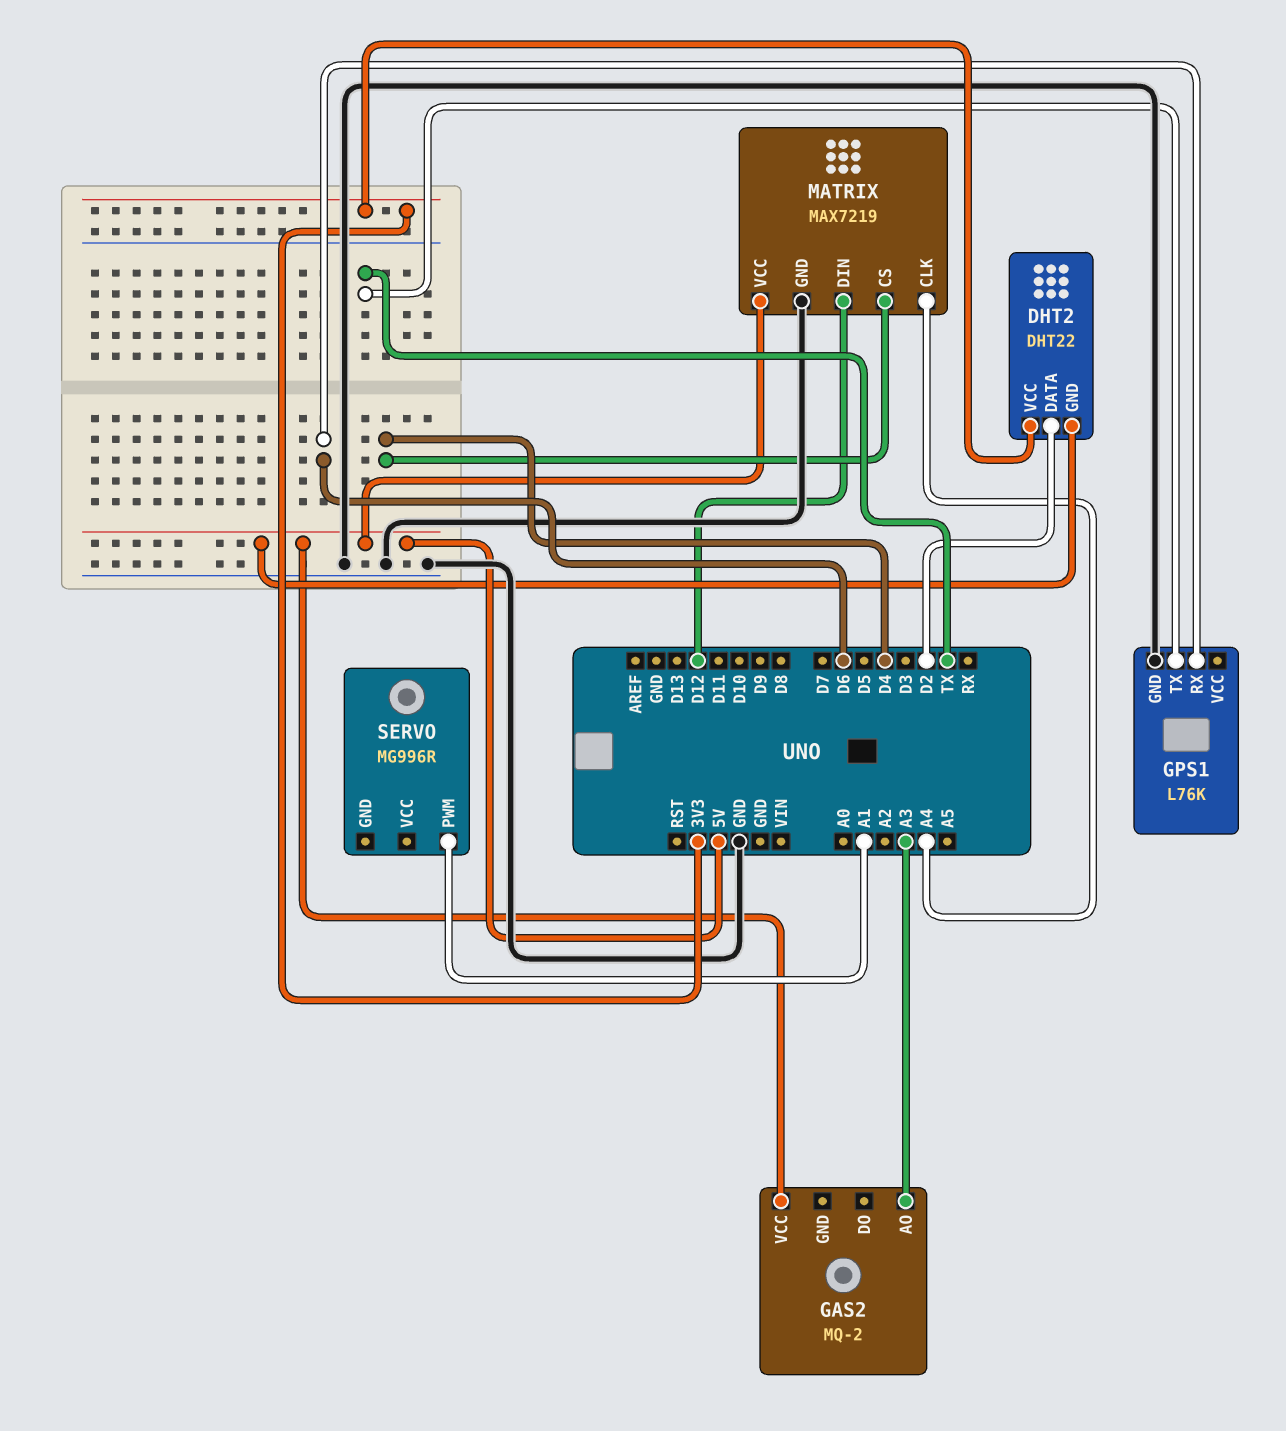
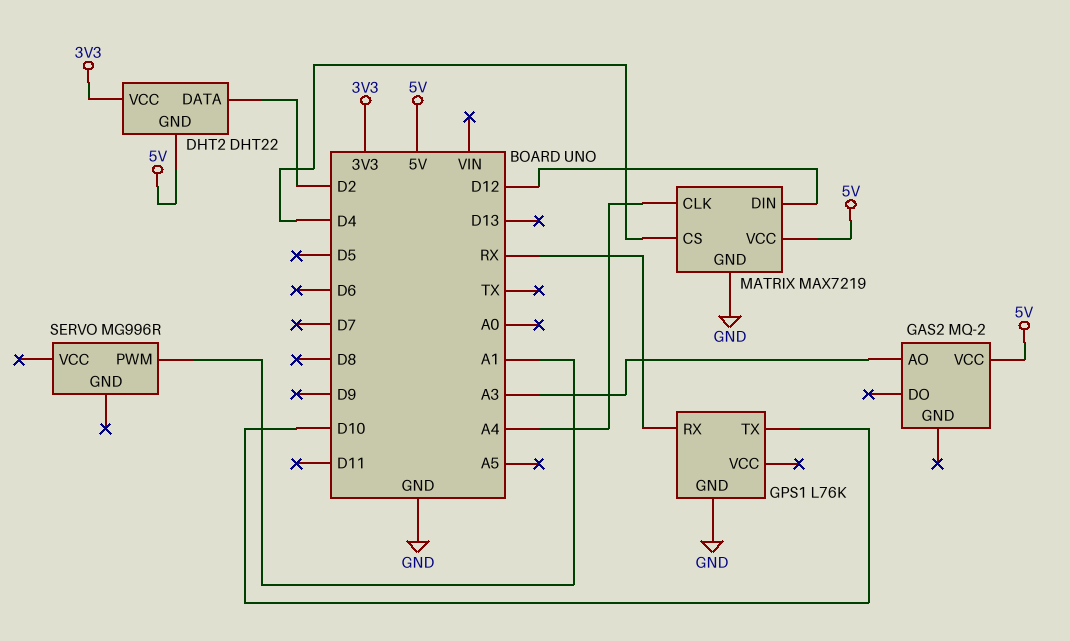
GPS1 pin RX: D6 -> RX
GPS1 pin TX: TX -> D10

